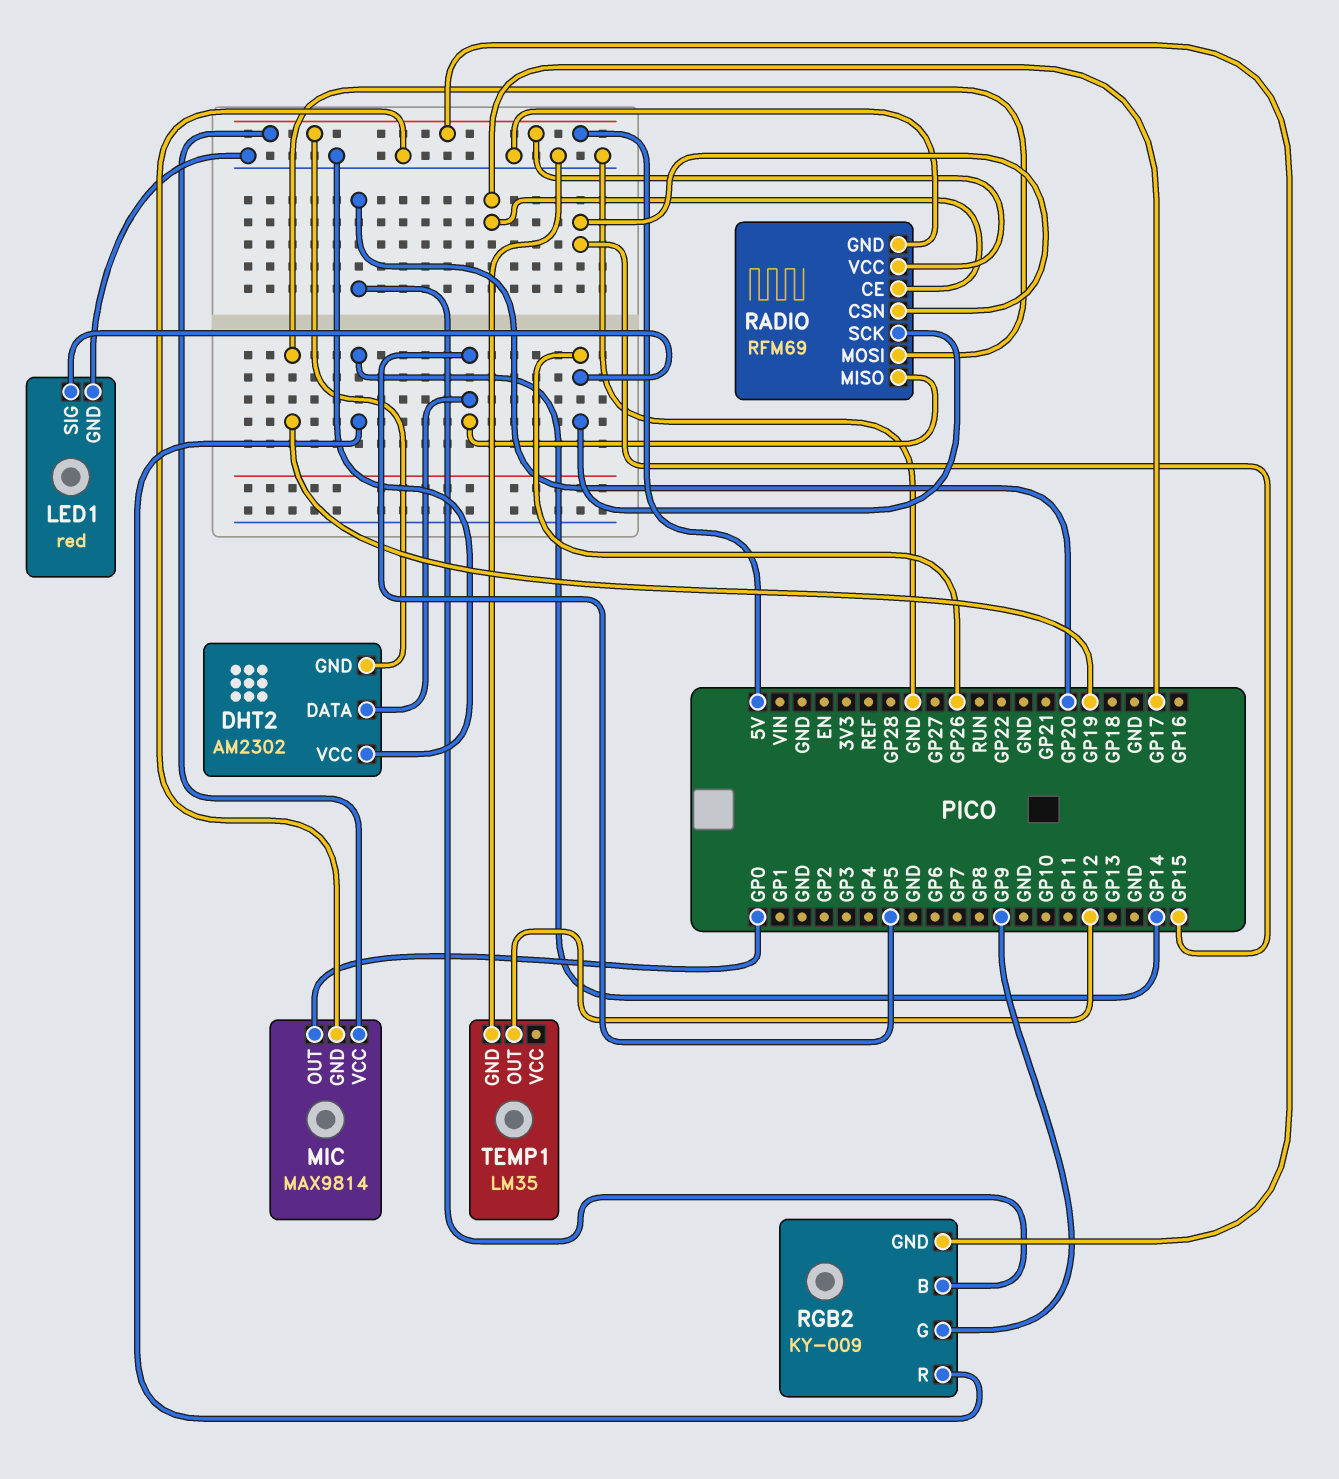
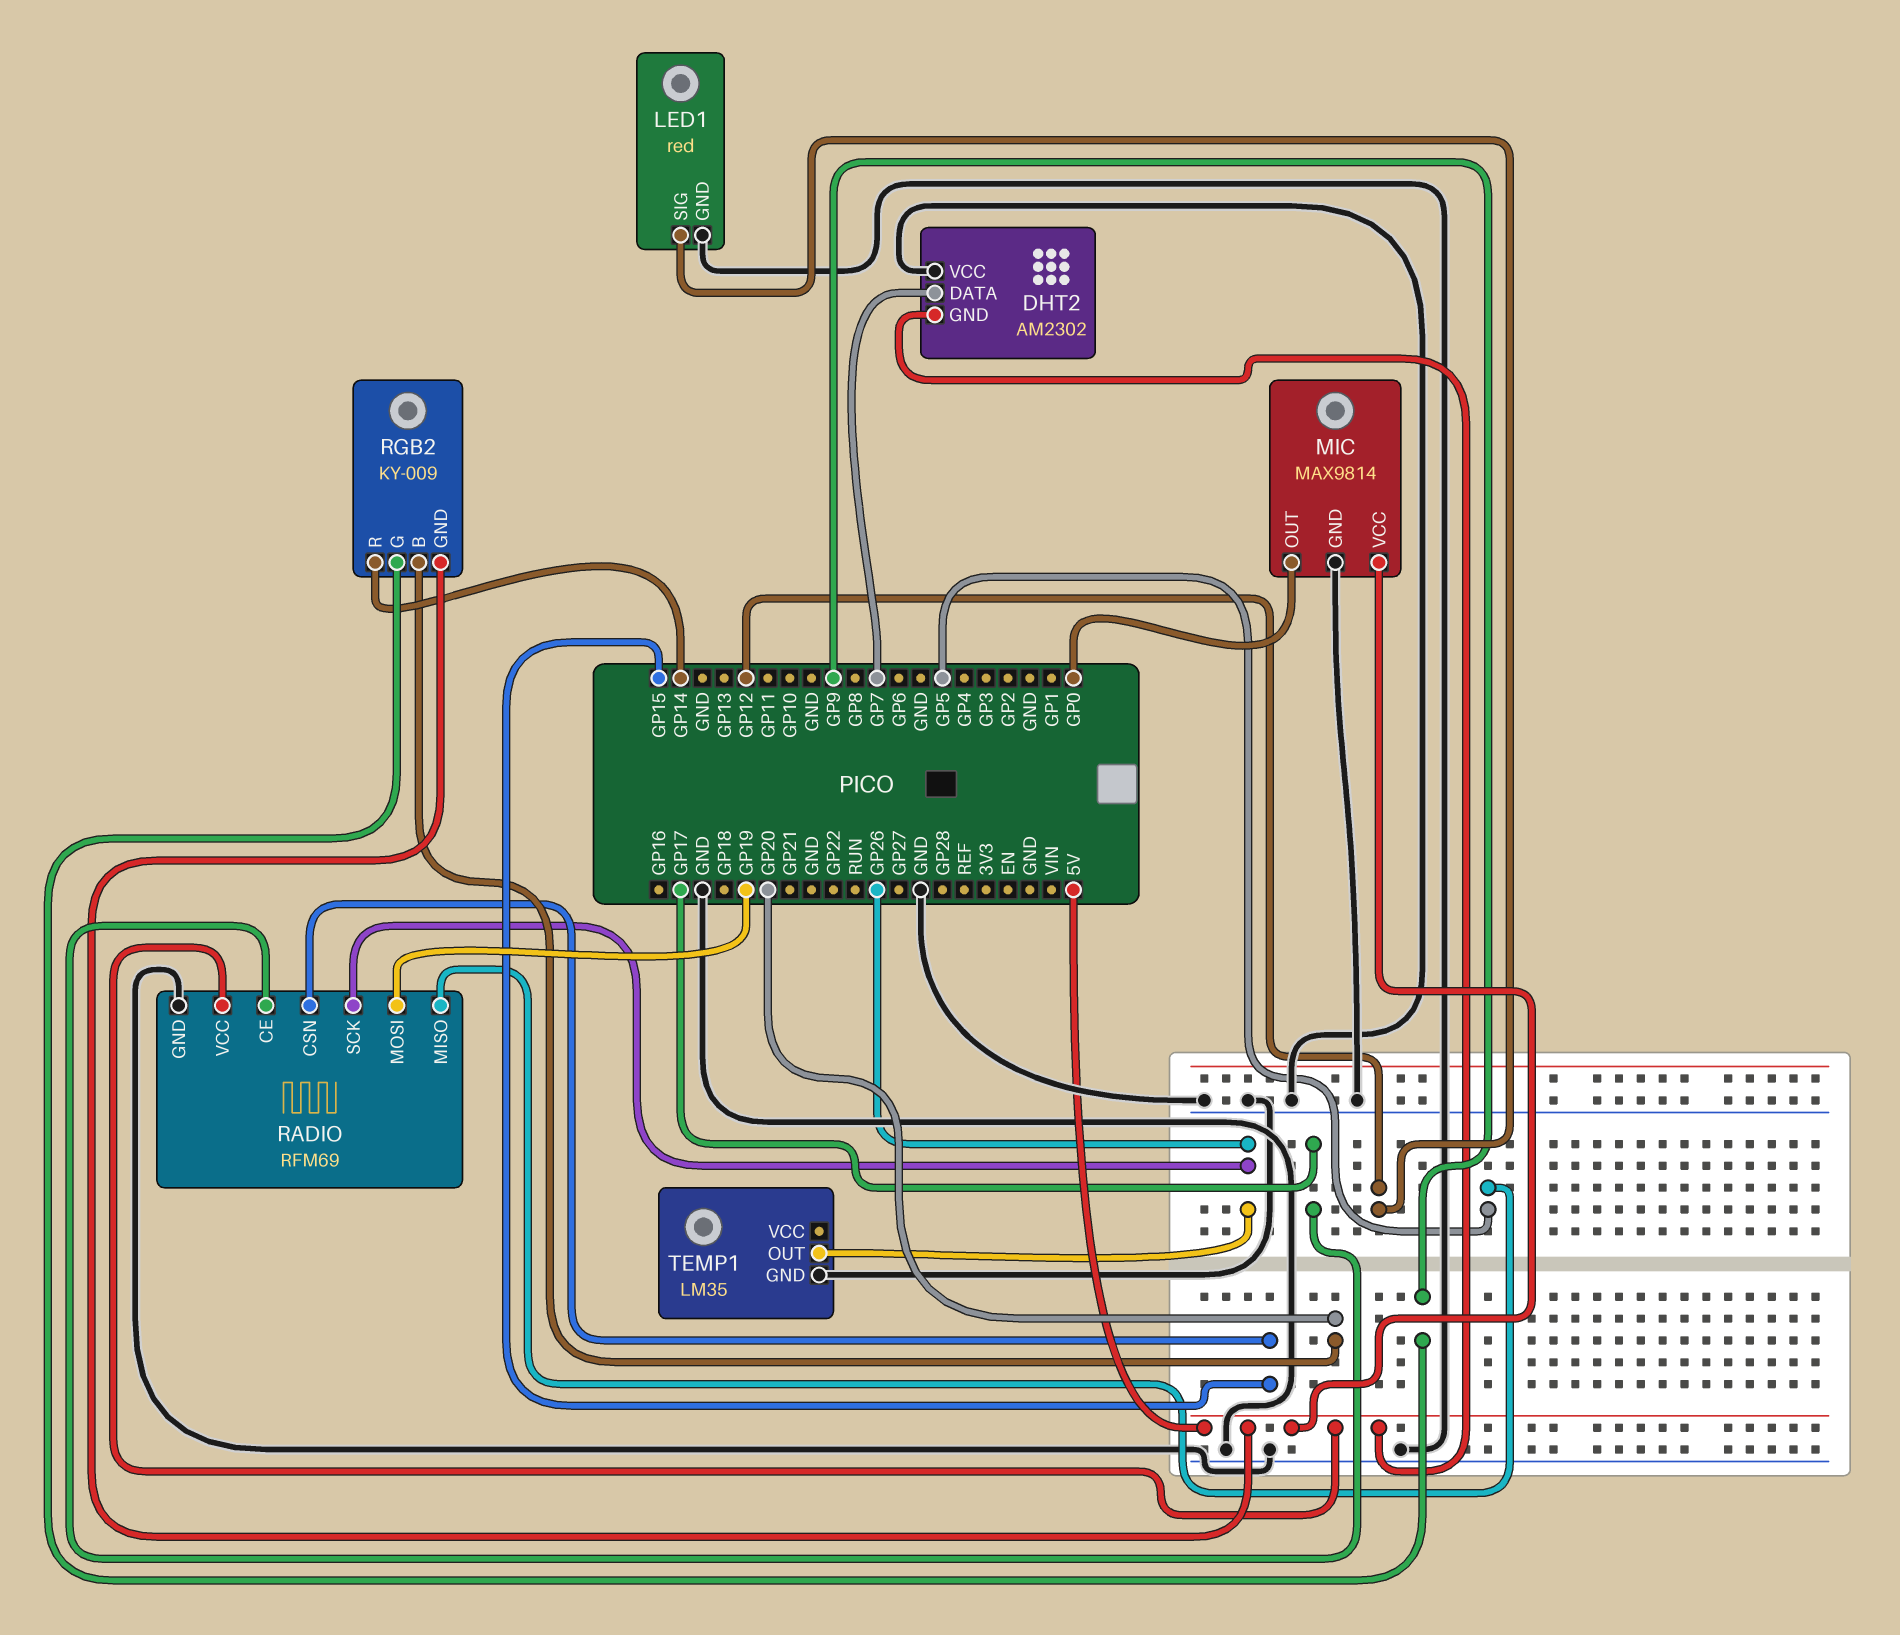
DHT2 pin DATA: GP5 -> GP7
LED1 pin SIG: GP26 -> GP12
TEMP1 pin OUT: GP12 -> GP26

